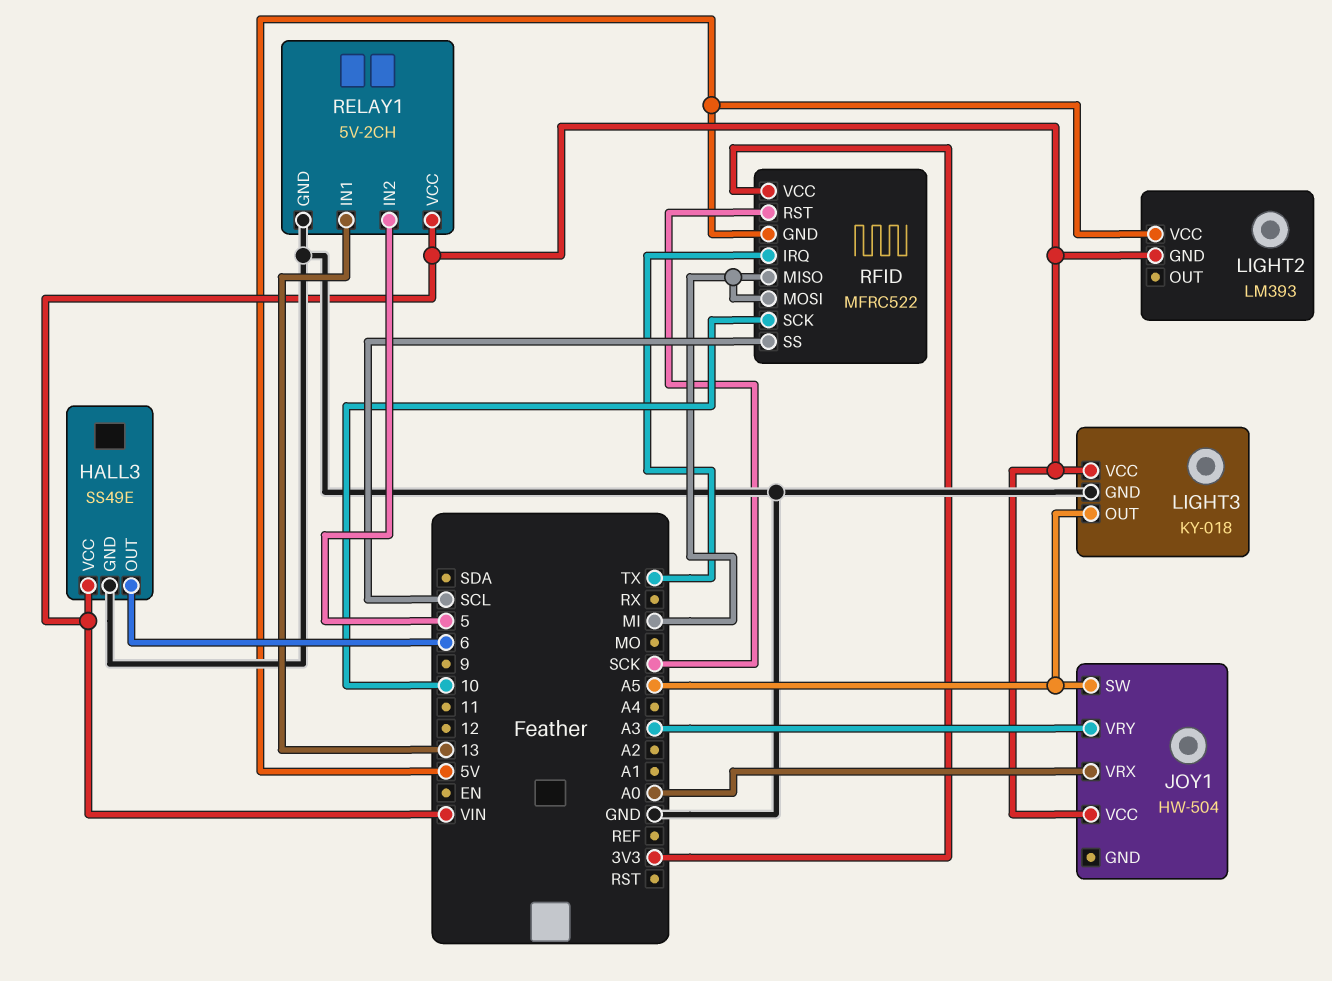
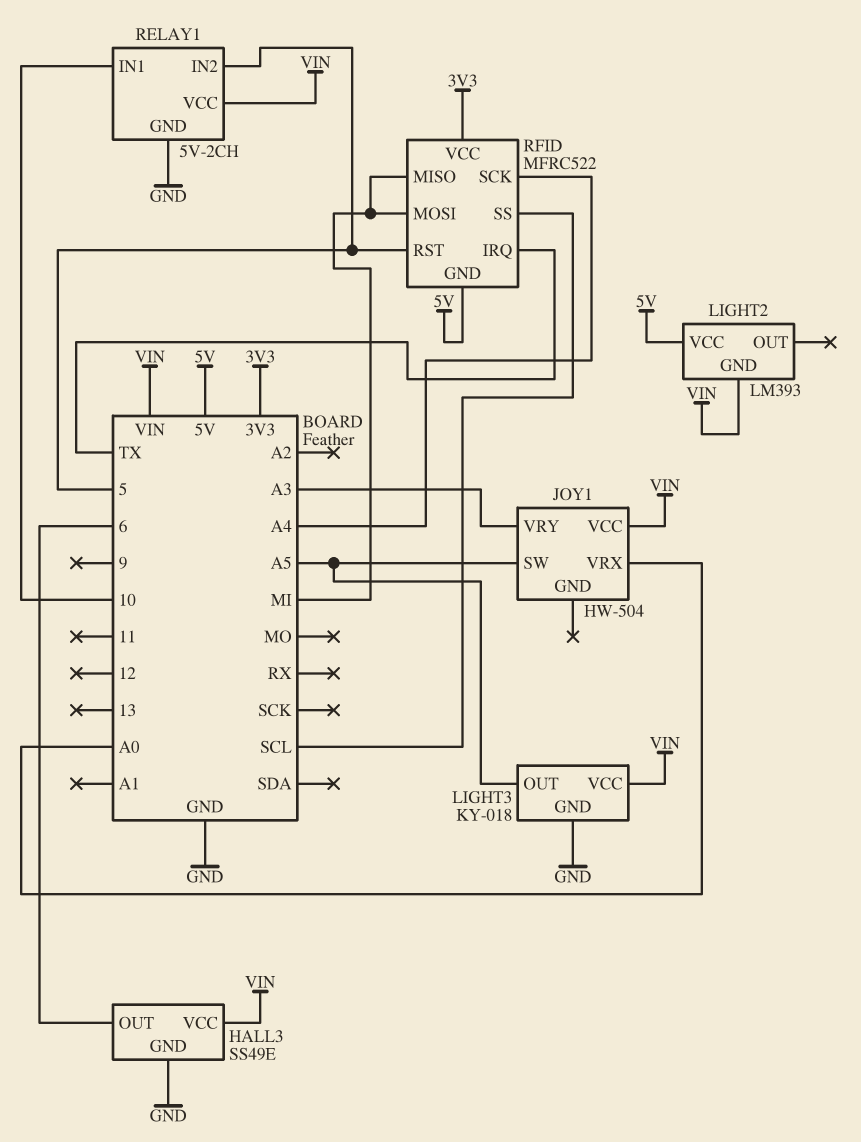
RELAY1 pin IN1: 13 -> 10
RFID pin RST: SCK -> 5
RFID pin SCK: 10 -> A4

